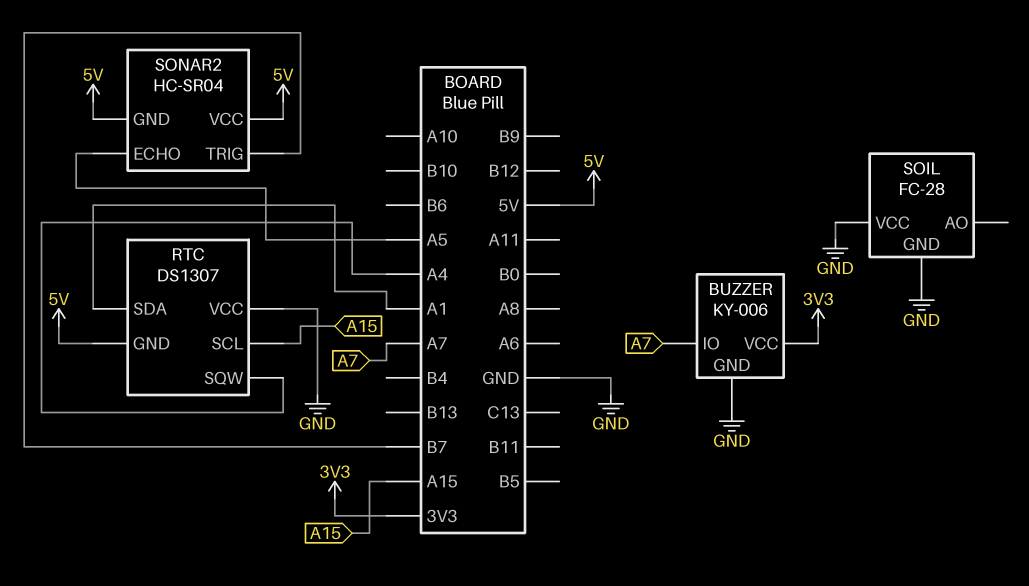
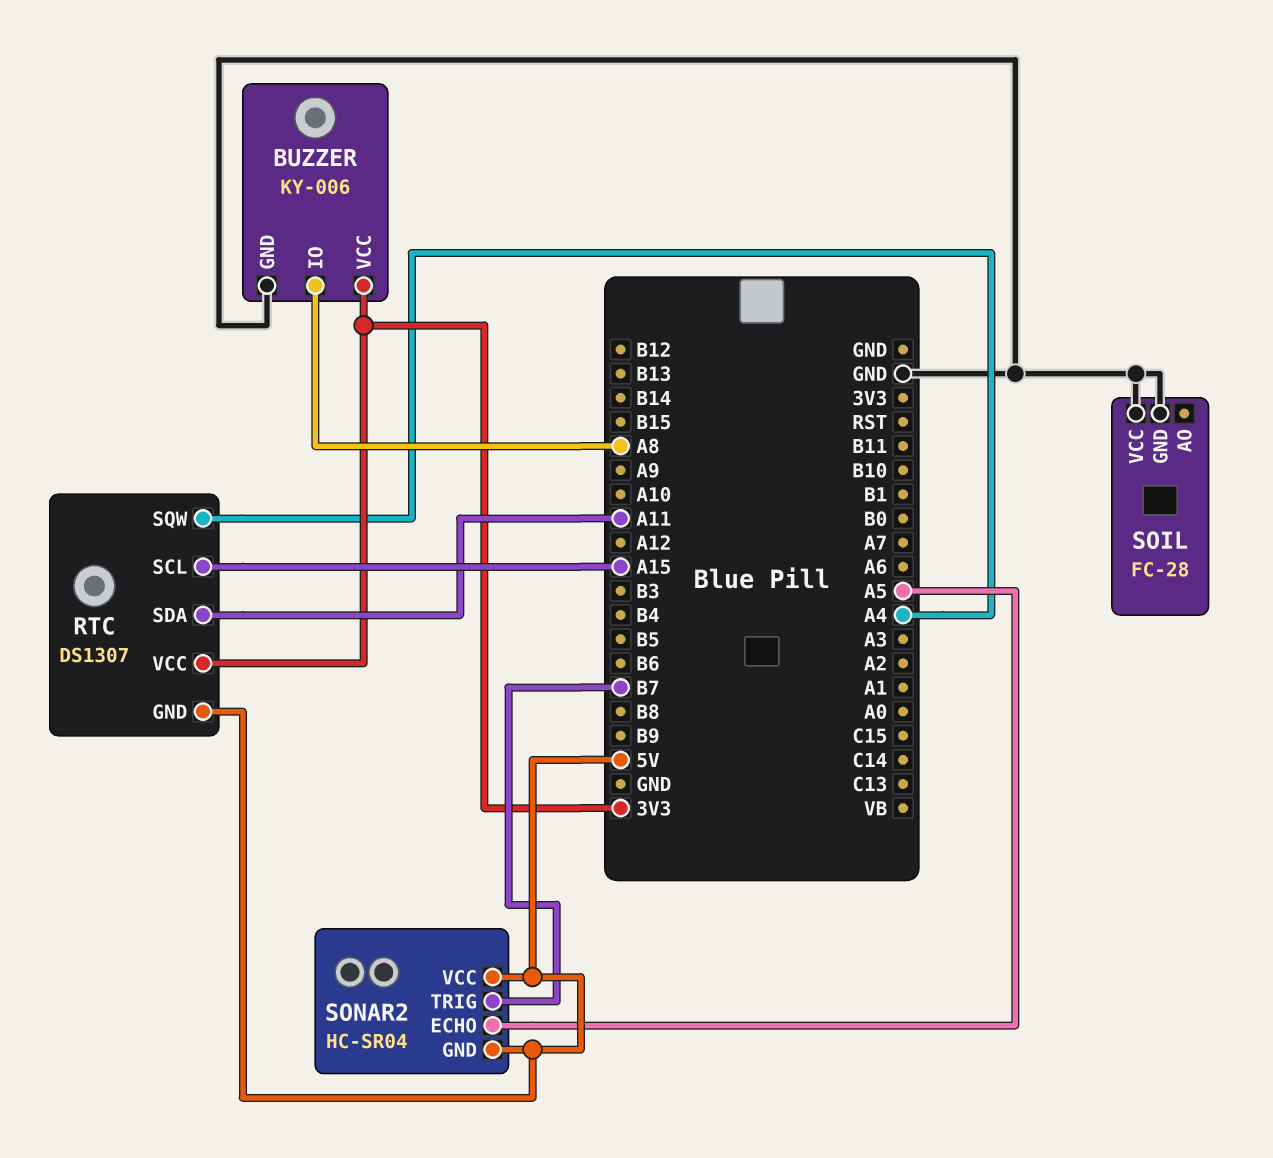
BUZZER pin IO: A7 -> A8
RTC pin SDA: A1 -> A11
RTC pin VCC: GND -> 3V3

